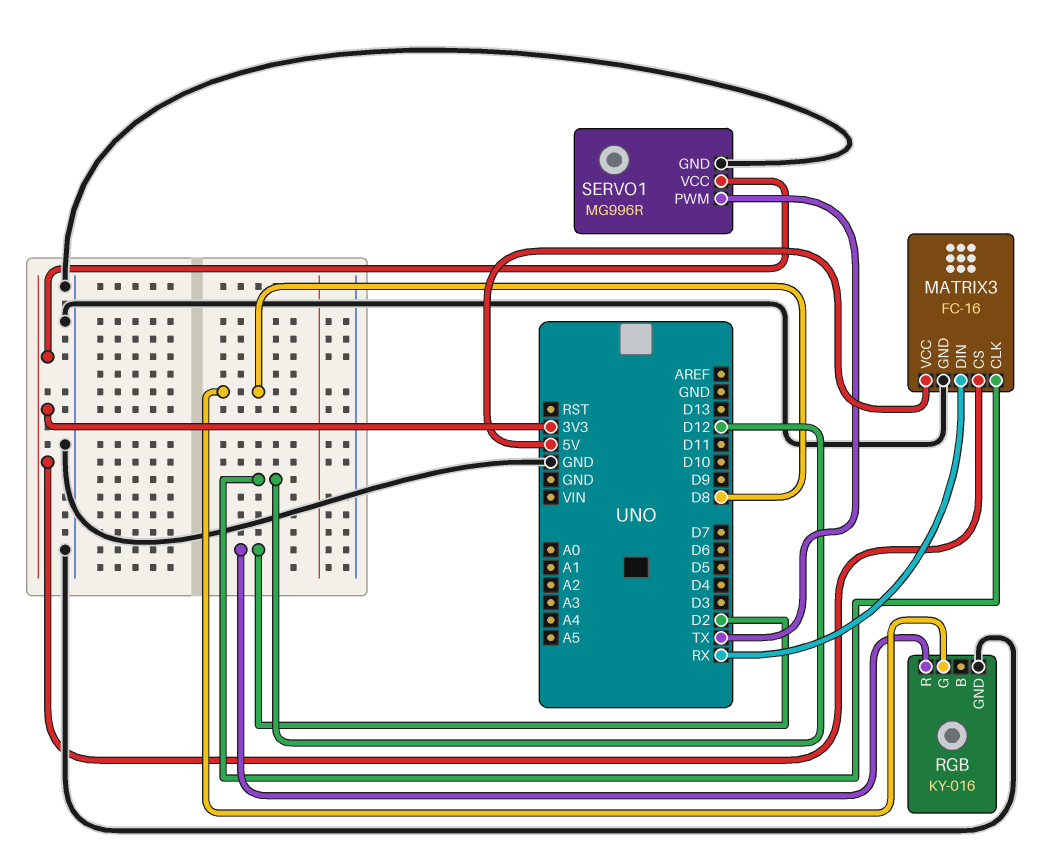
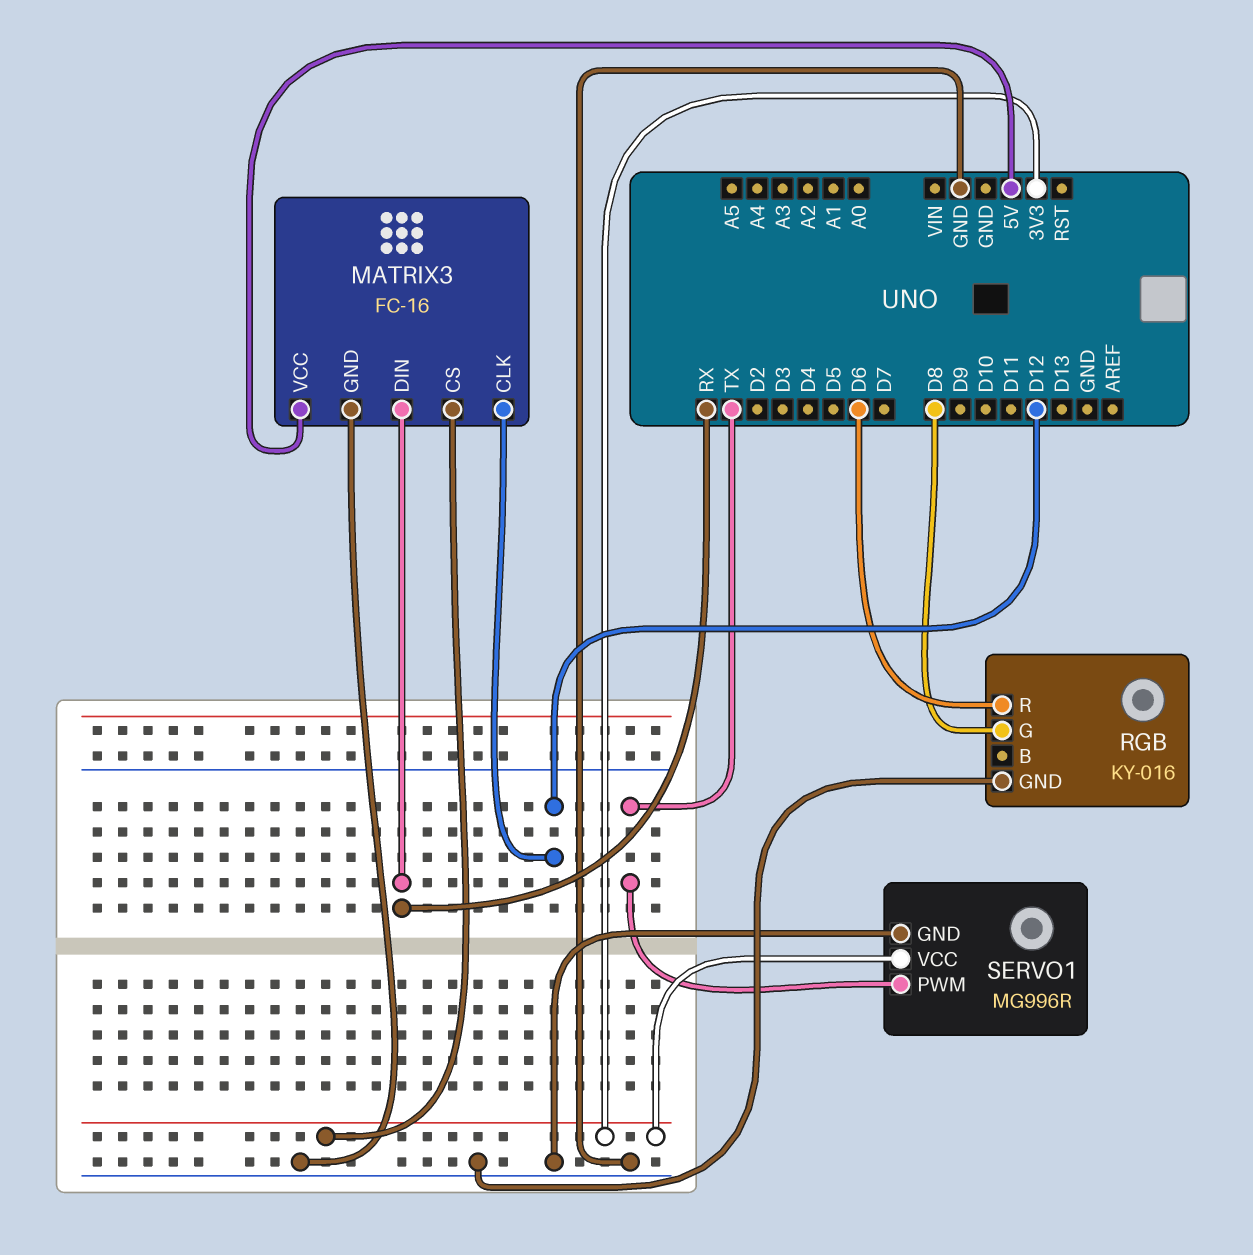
RGB pin R: D2 -> D6

